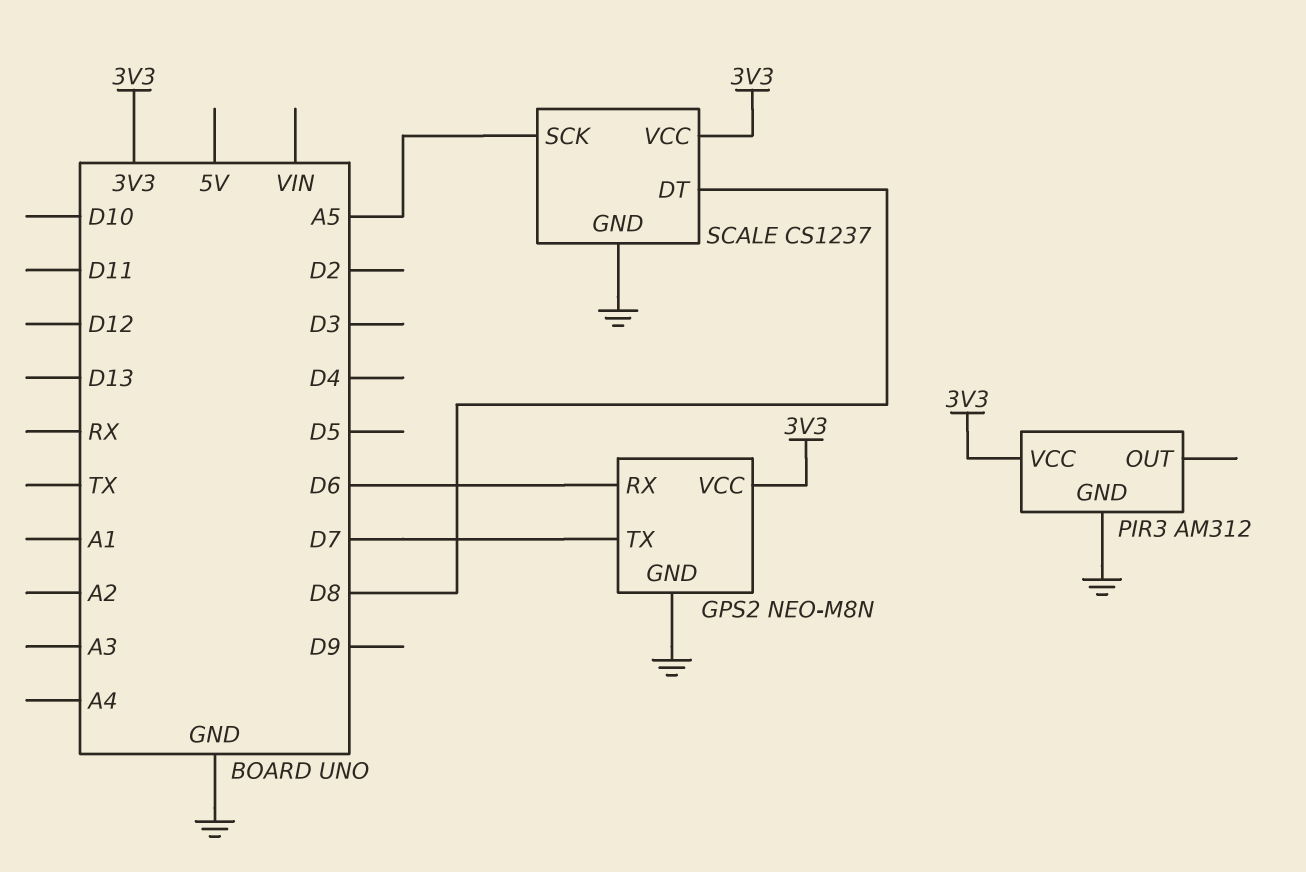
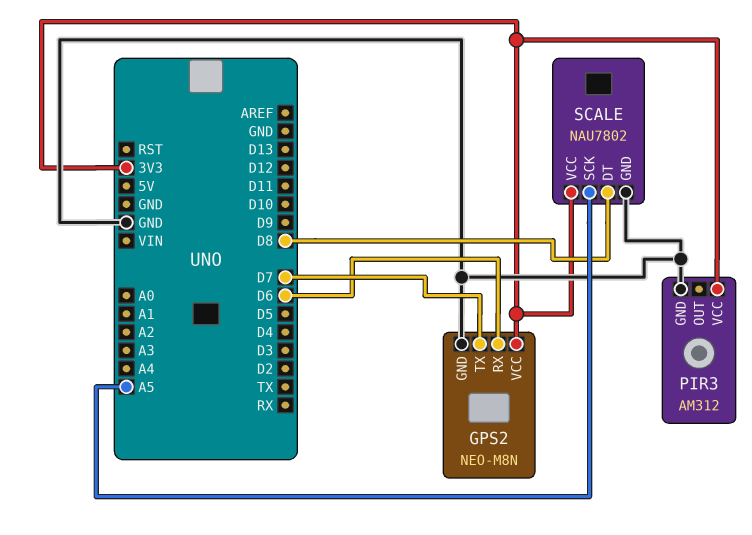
SCALE: CS1237 -> NAU7802

